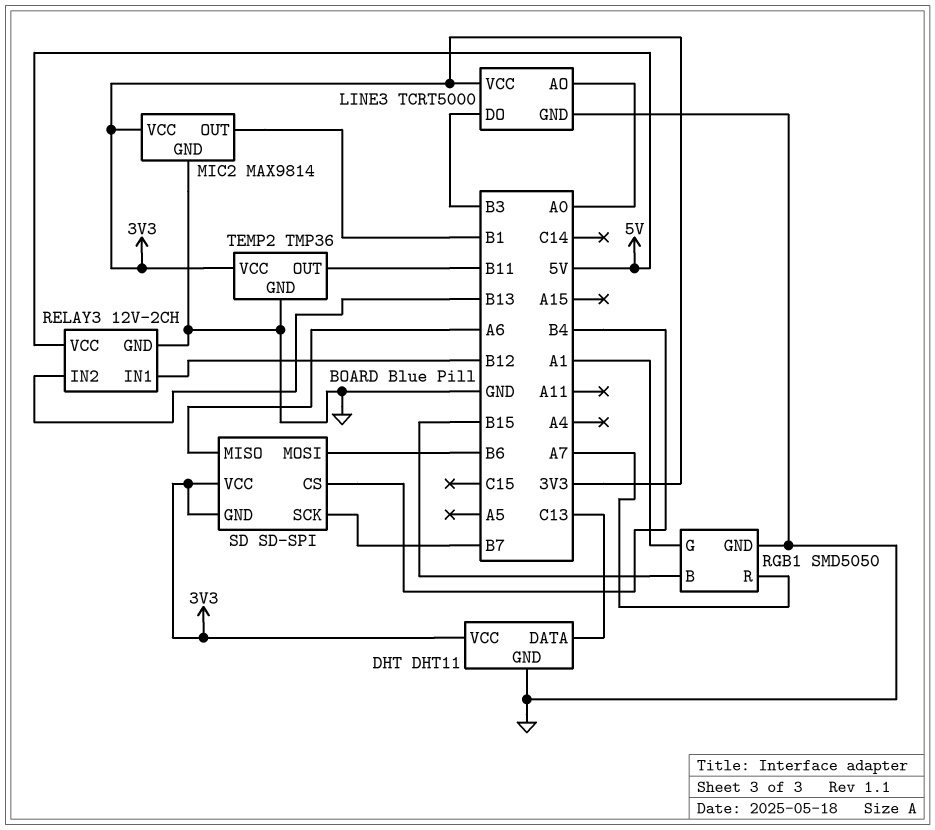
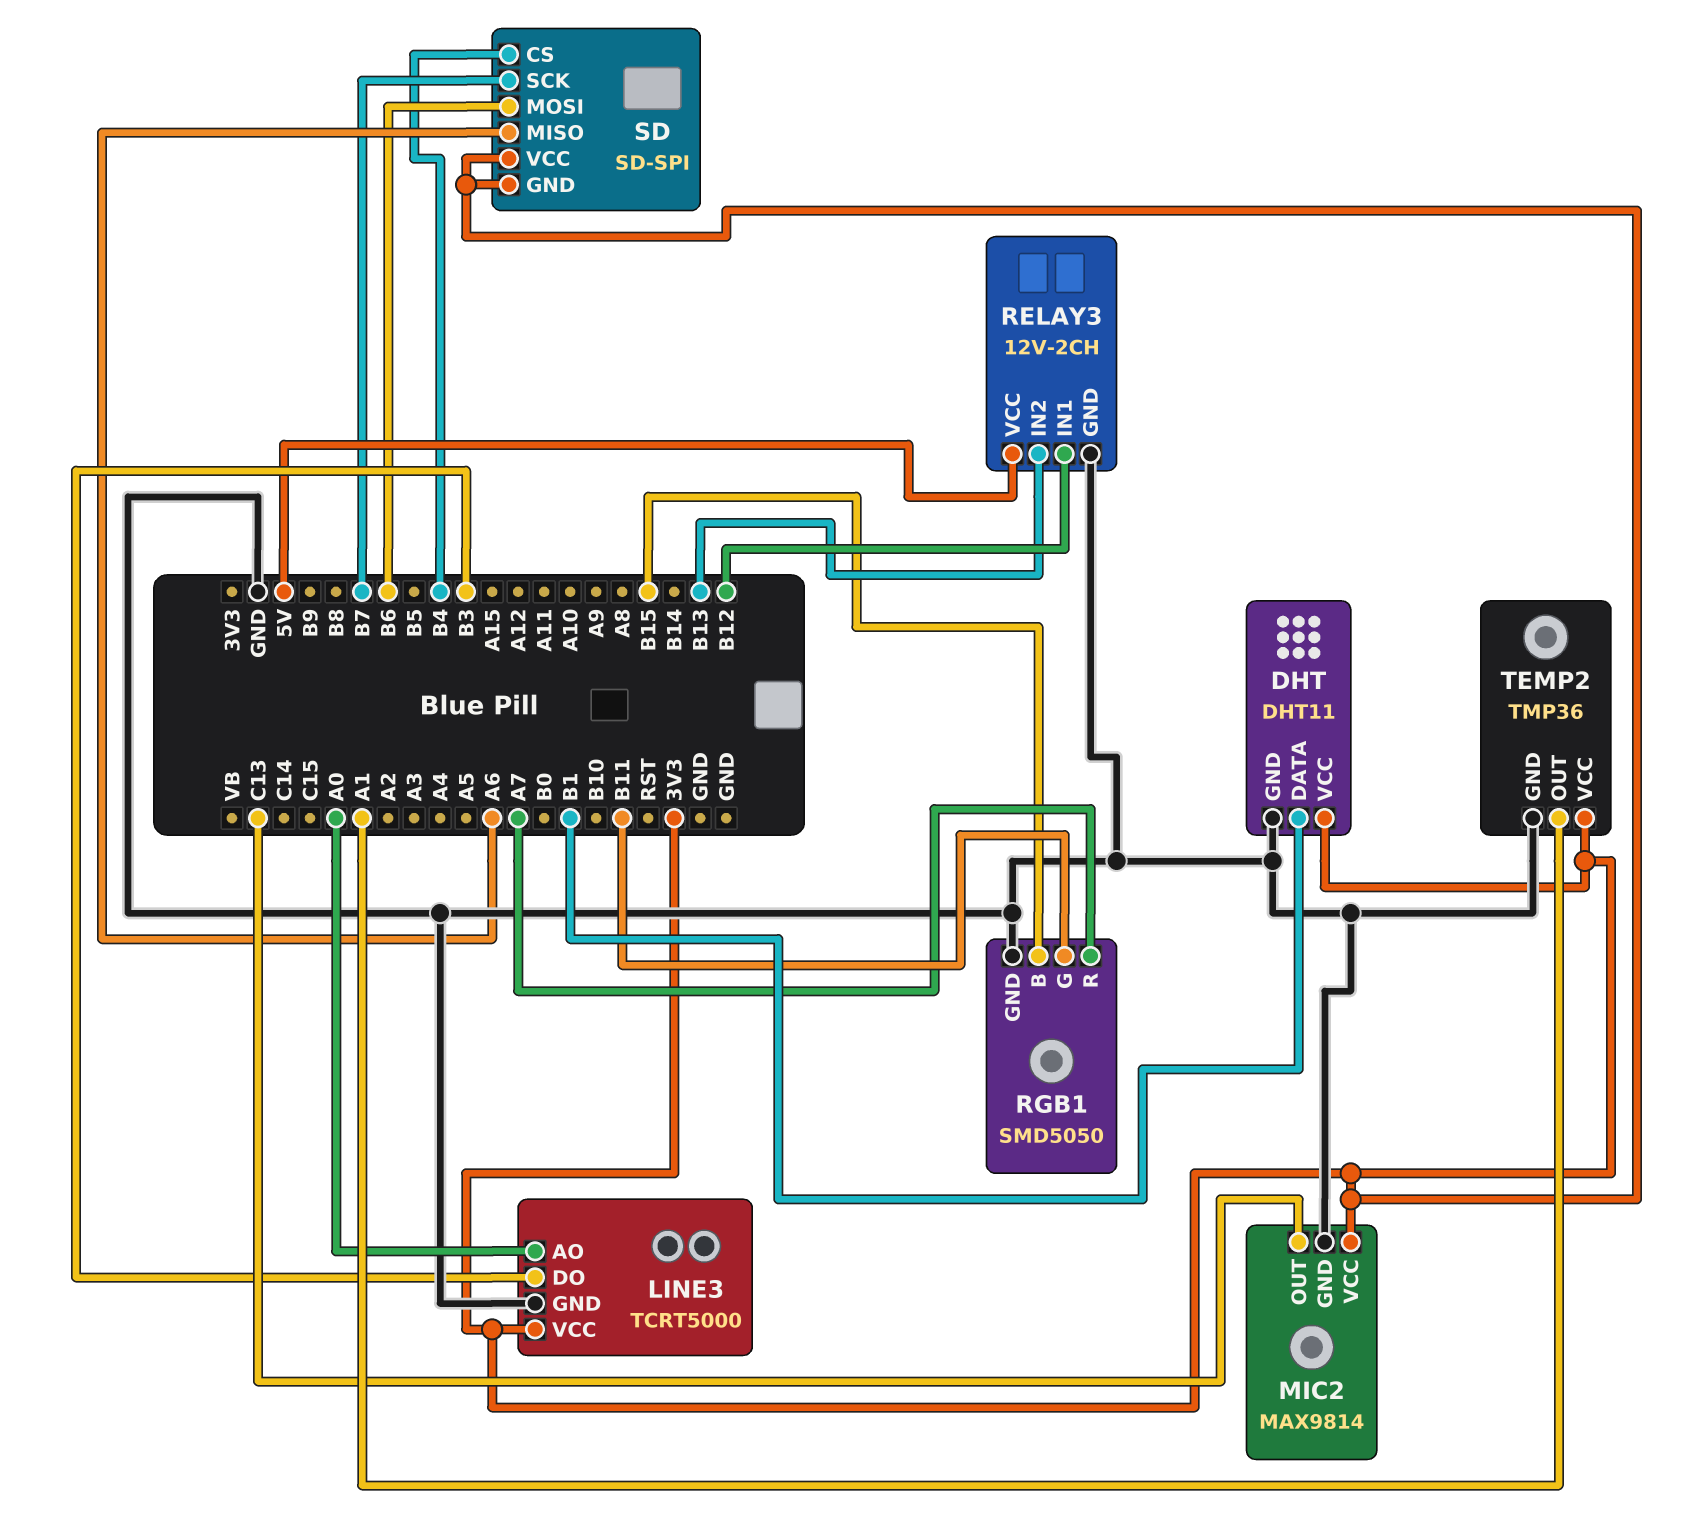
DHT pin DATA: C13 -> B1
MIC2 pin OUT: B1 -> C13
RGB1 pin G: A1 -> B11
TEMP2 pin OUT: B11 -> A1

